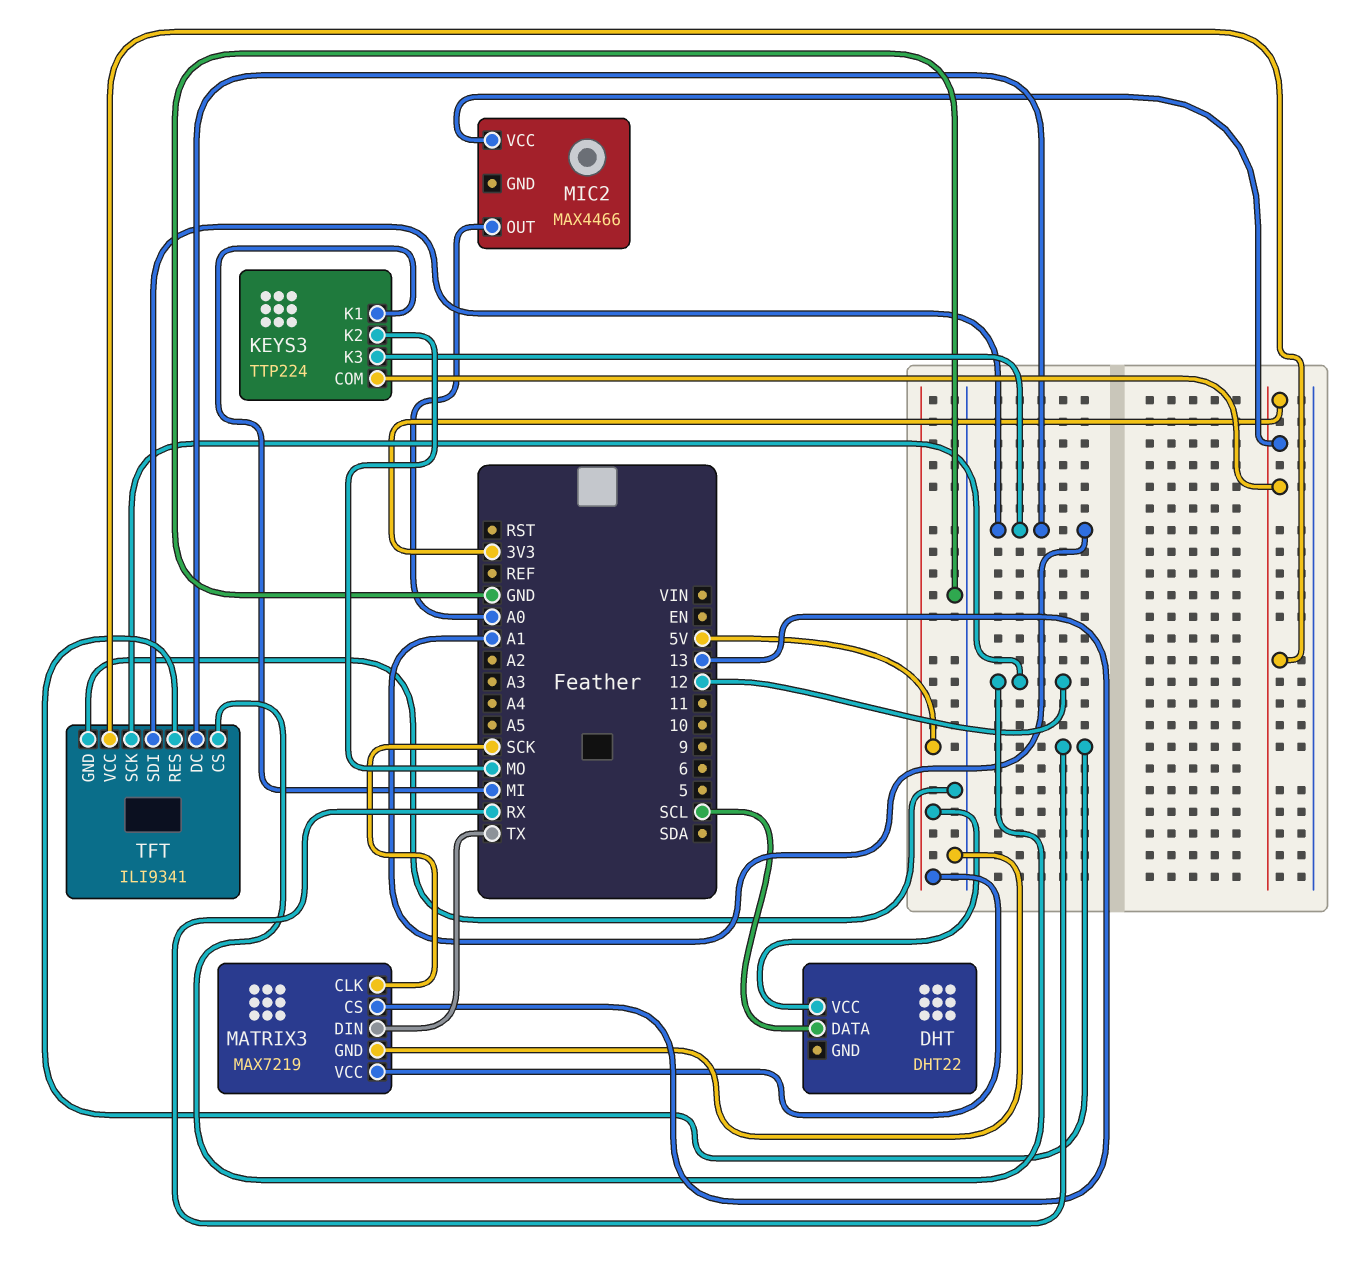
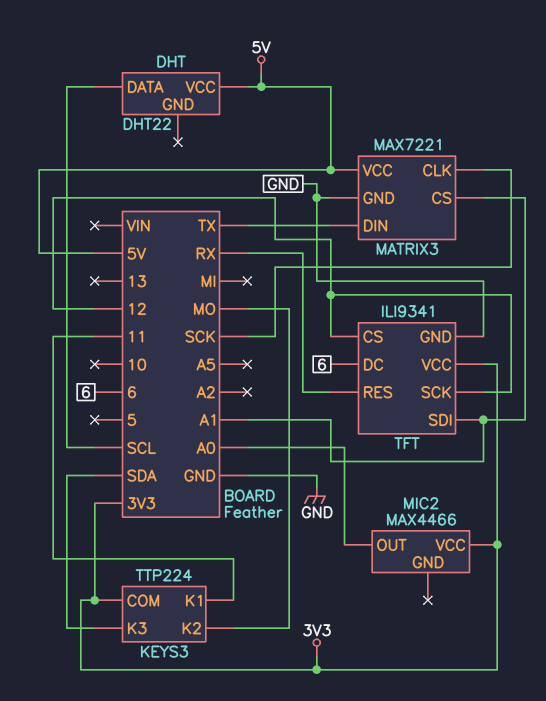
KEYS3 pin K1: MI -> 11
KEYS3 pin K3: A1 -> SDA
MATRIX3: MAX7219 -> MAX7221
MATRIX3 pin CS: 13 -> A1
TFT pin DC: A1 -> 6

